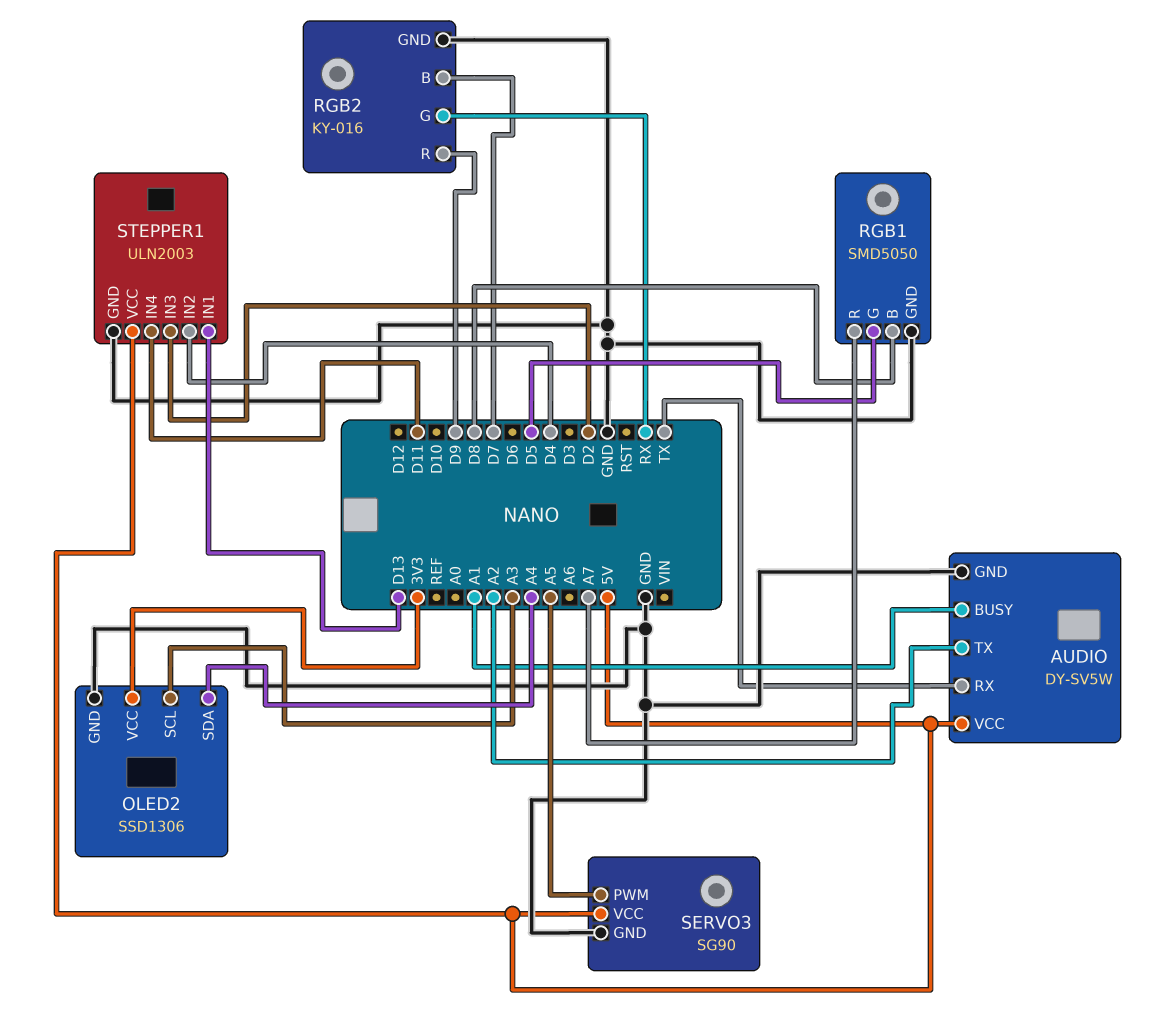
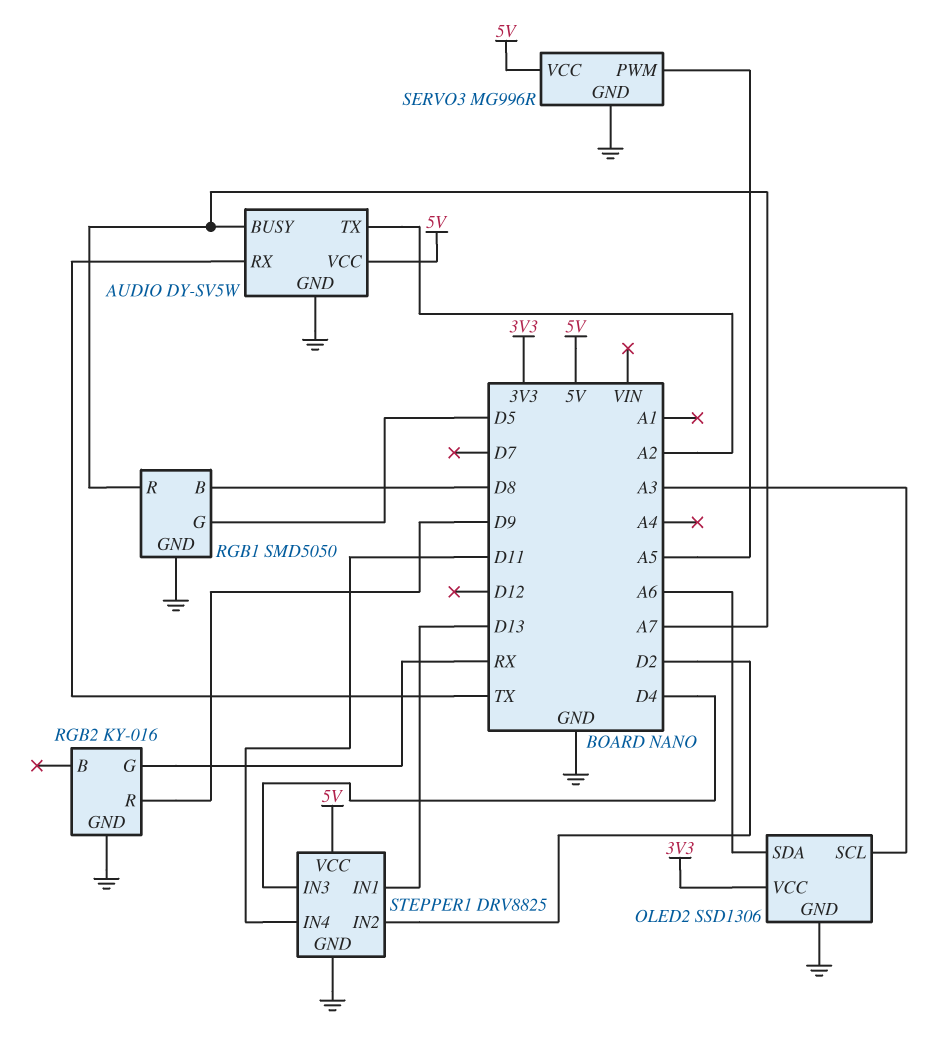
AUDIO pin BUSY: A1 -> A7
OLED2 pin SDA: A4 -> A6
RGB2 pin B: D7 -> none
SERVO3: SG90 -> MG996R
STEPPER1: ULN2003 -> DRV8825
STEPPER1 pin IN2: D4 -> D2
STEPPER1 pin IN3: D2 -> D4

